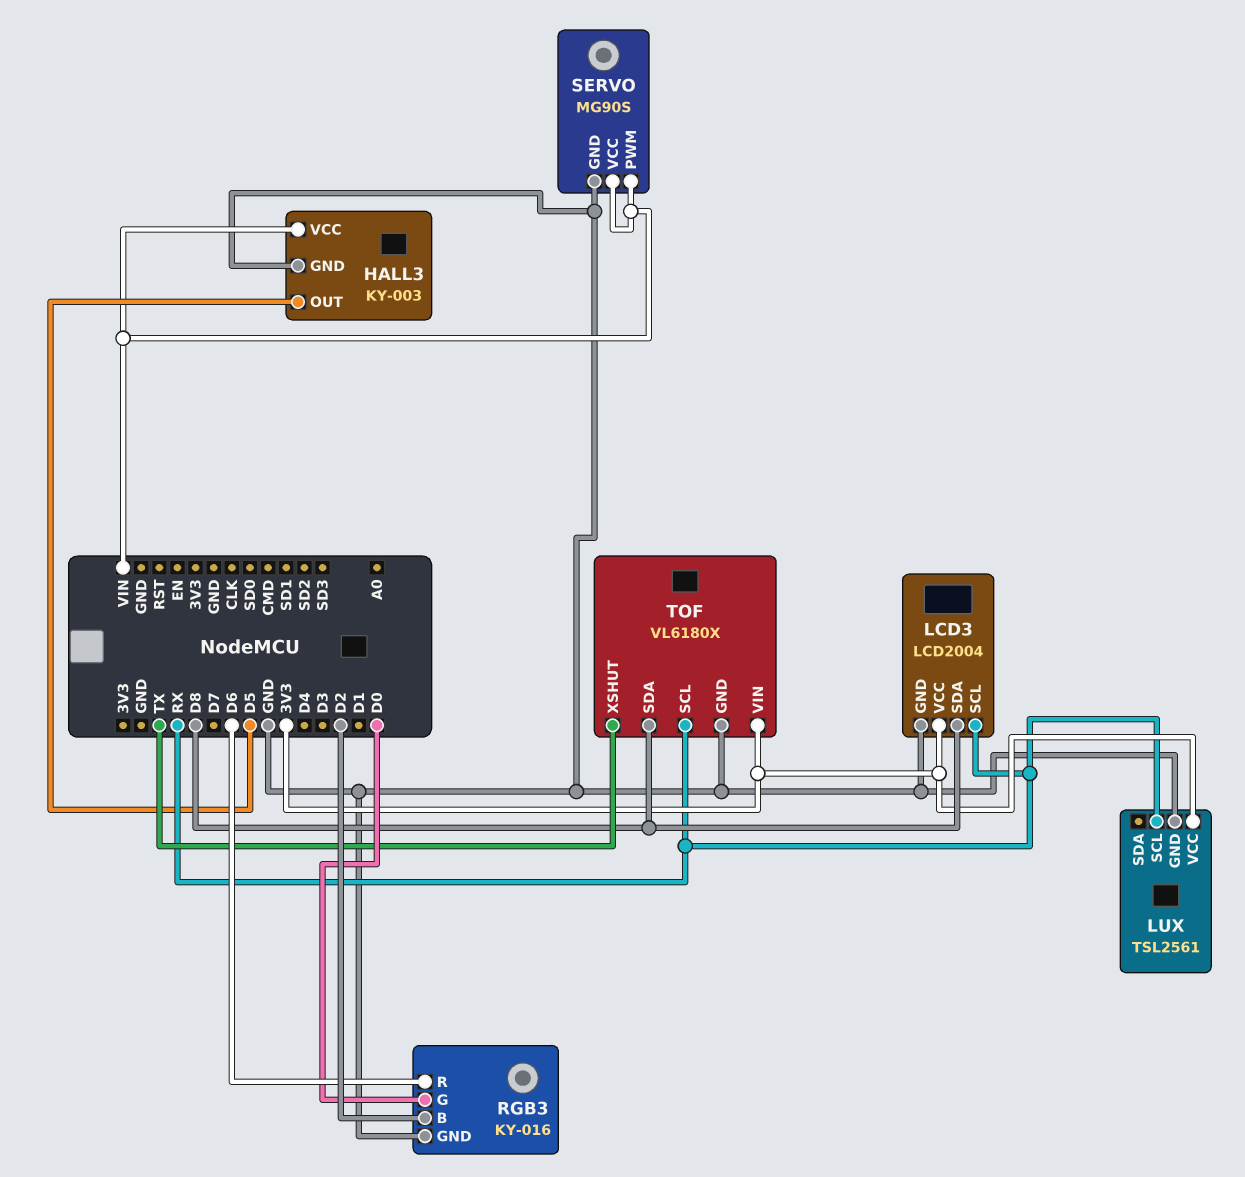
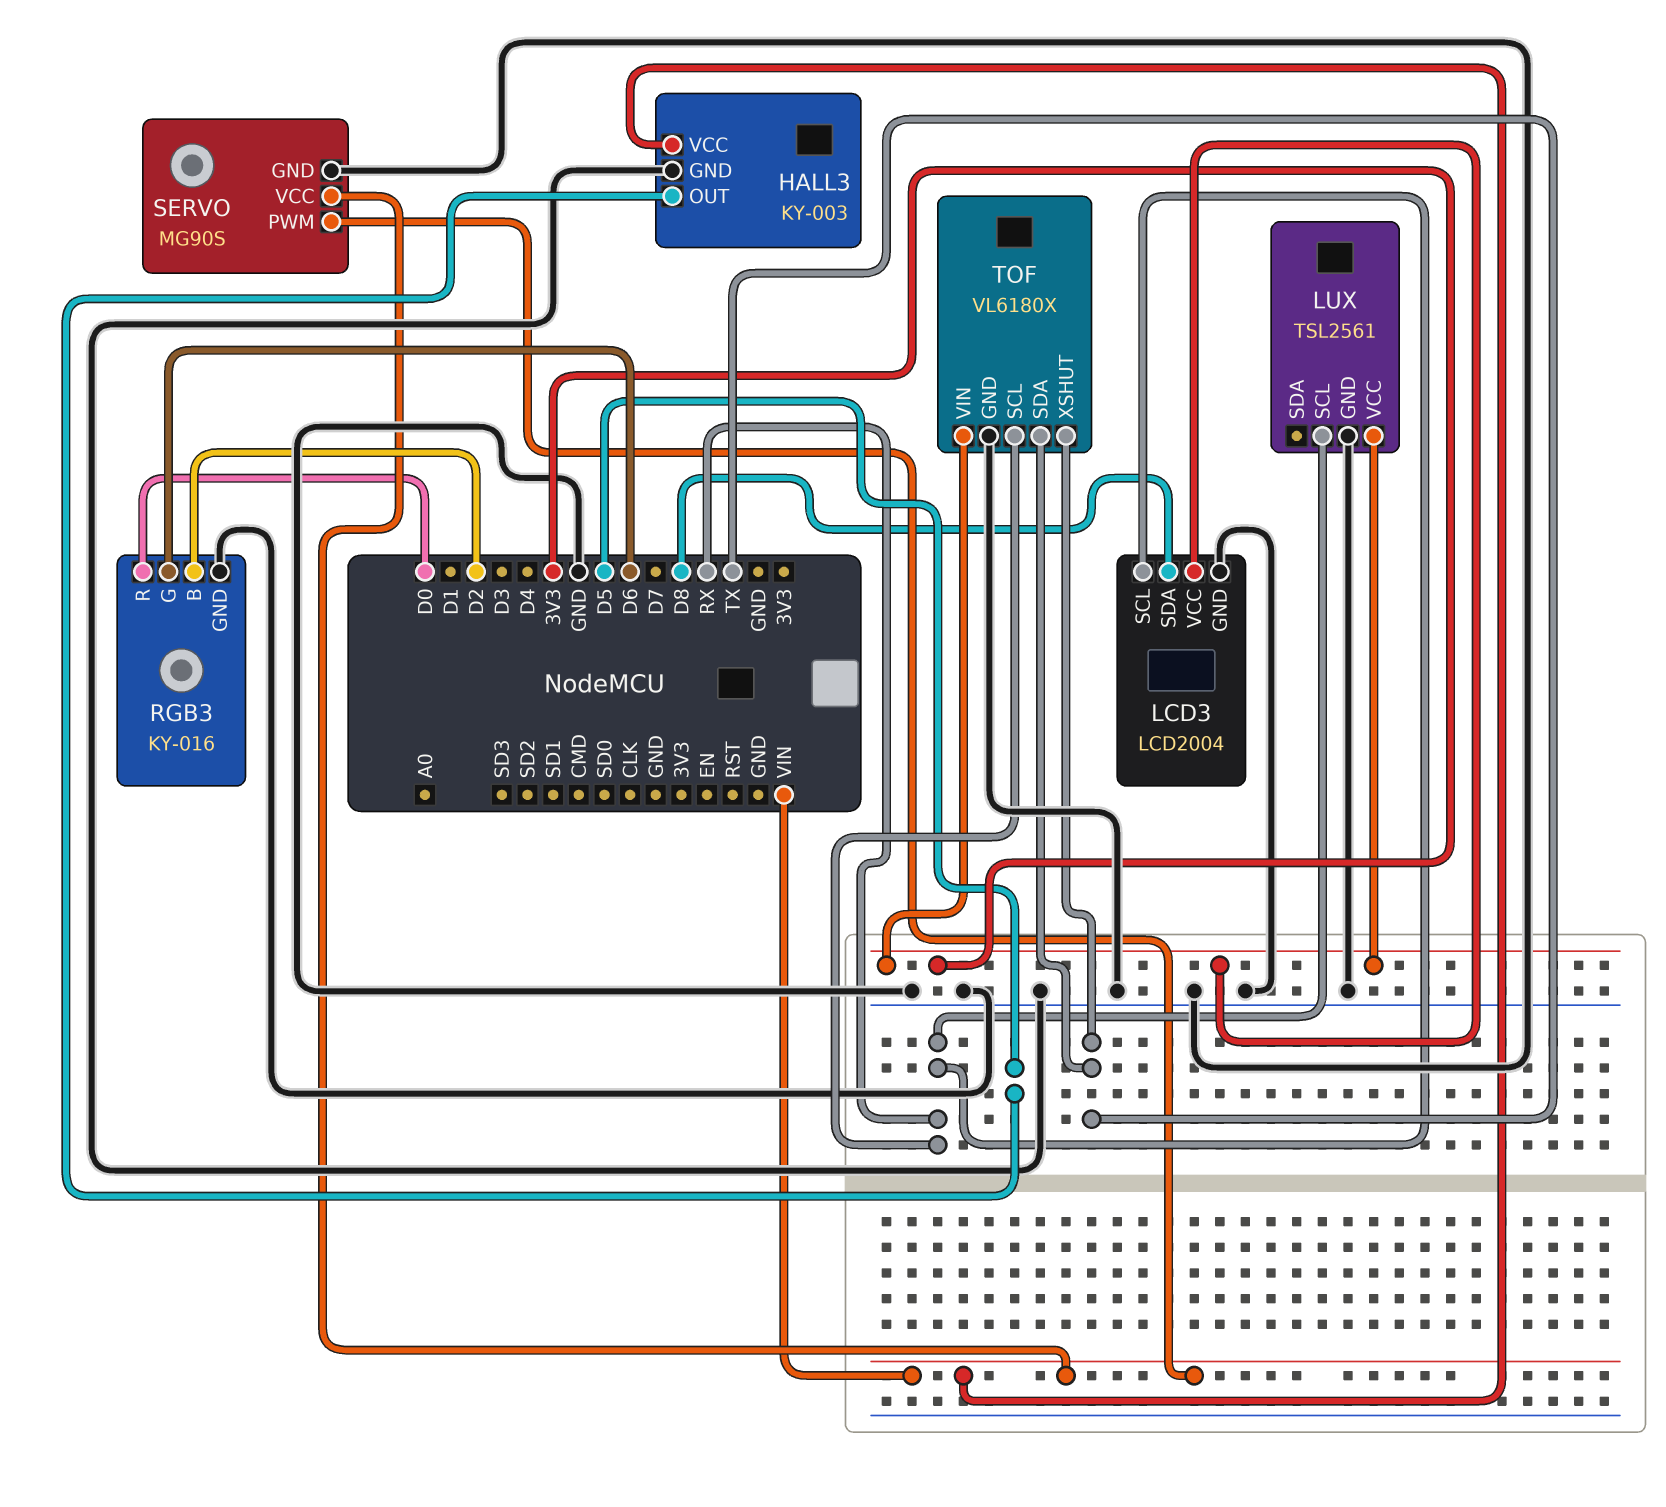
RGB3 pin G: D0 -> D6
RGB3 pin R: D6 -> D0
TOF pin SDA: D8 -> TX

